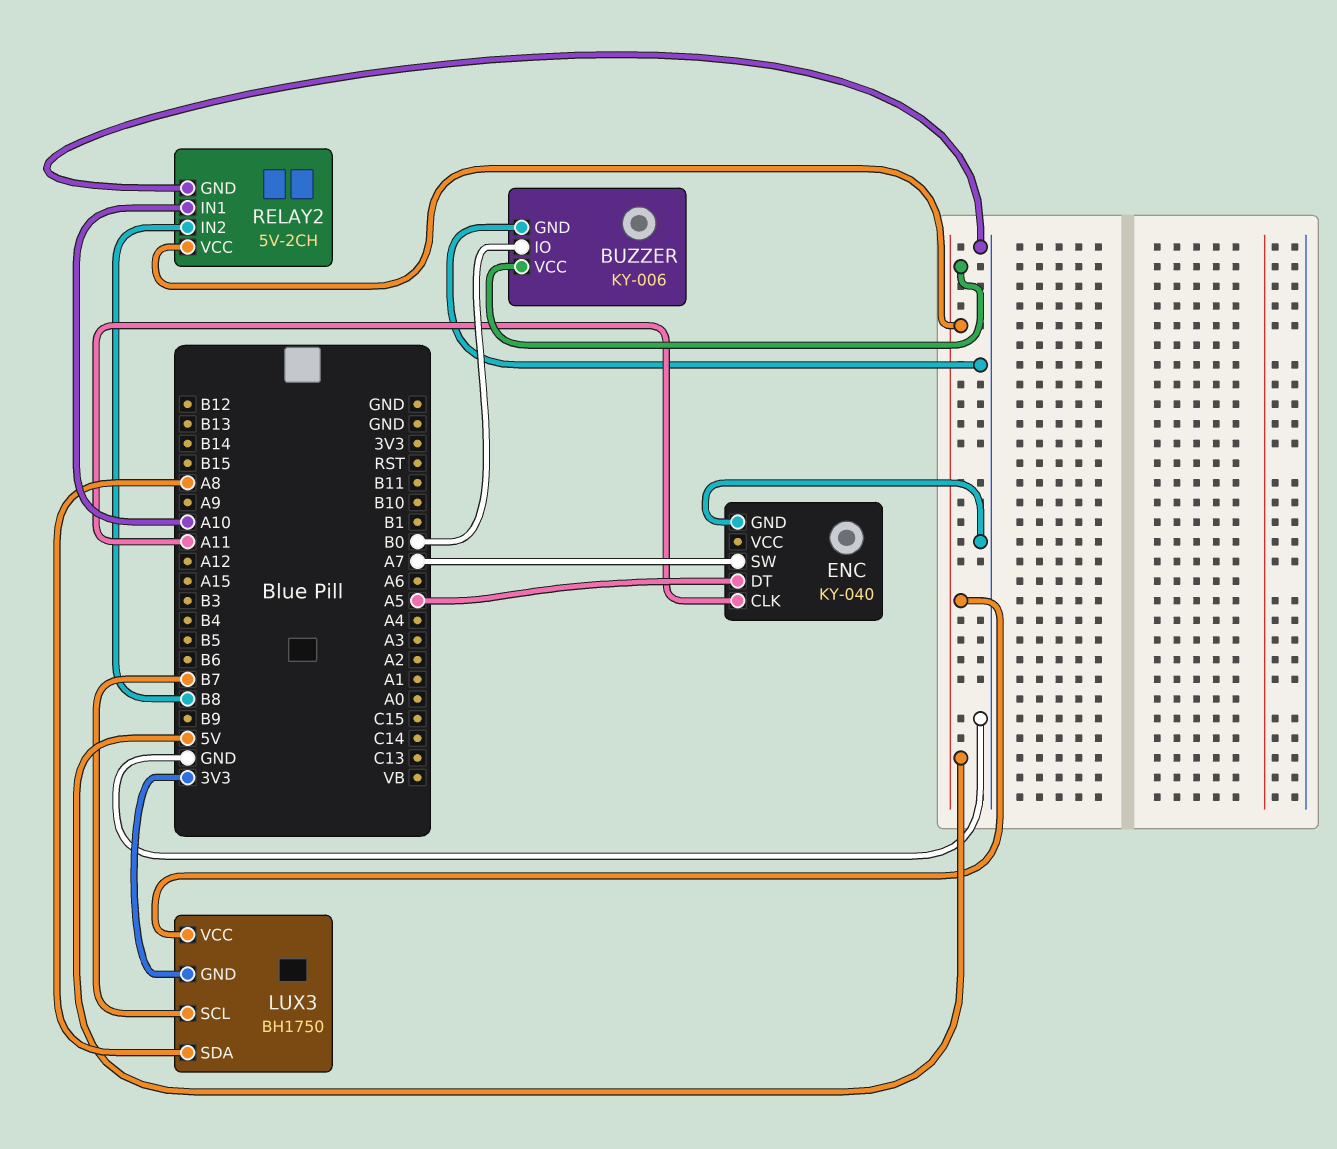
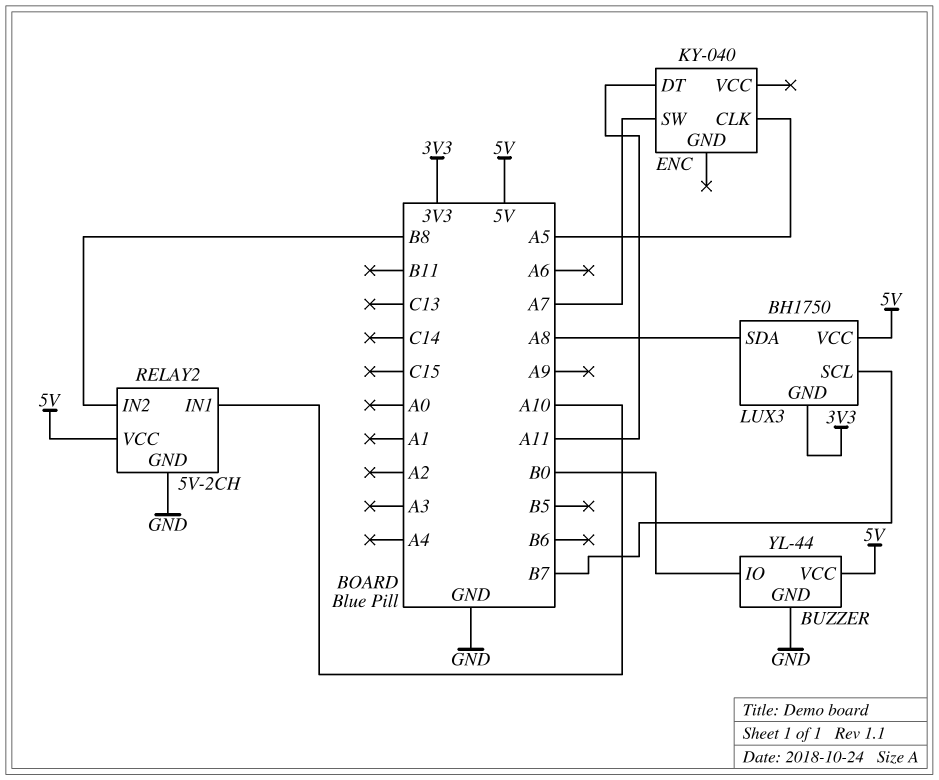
BUZZER: KY-006 -> YL-44
ENC pin CLK: A11 -> A5
ENC pin DT: A5 -> A11
ENC pin GND: GND -> none

